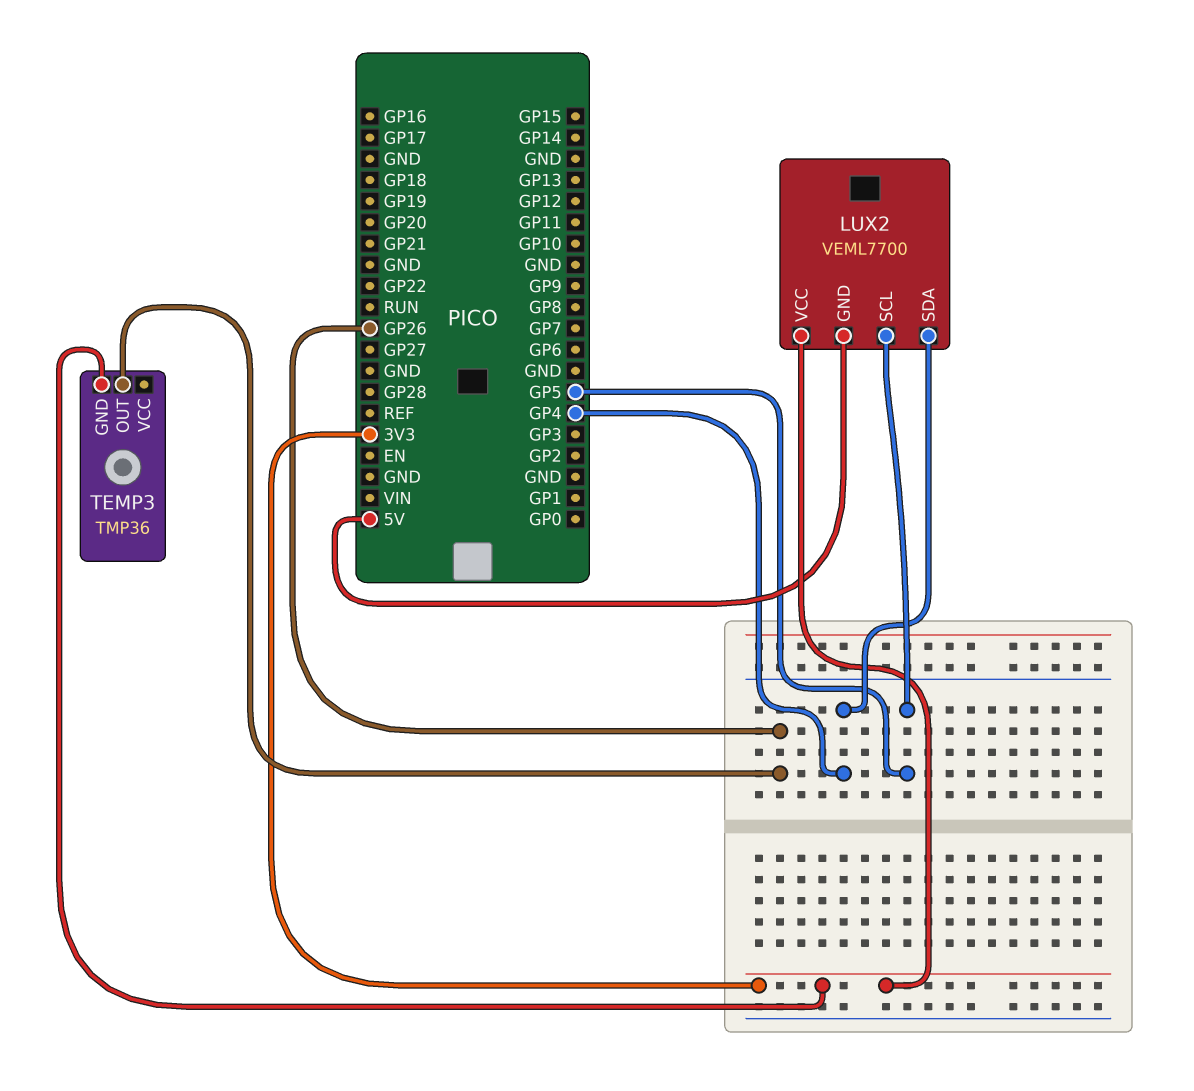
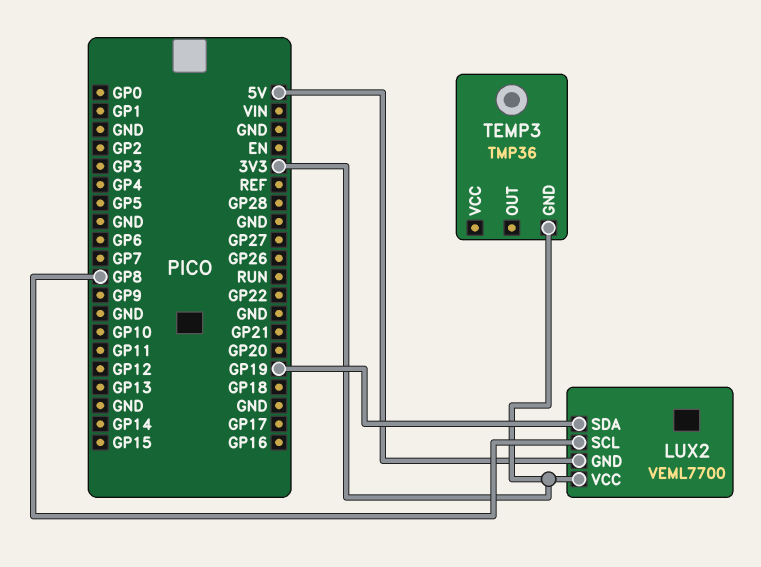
LUX2 pin SCL: GP5 -> GP8
LUX2 pin SDA: GP4 -> GP19
TEMP3 pin OUT: GP26 -> none

